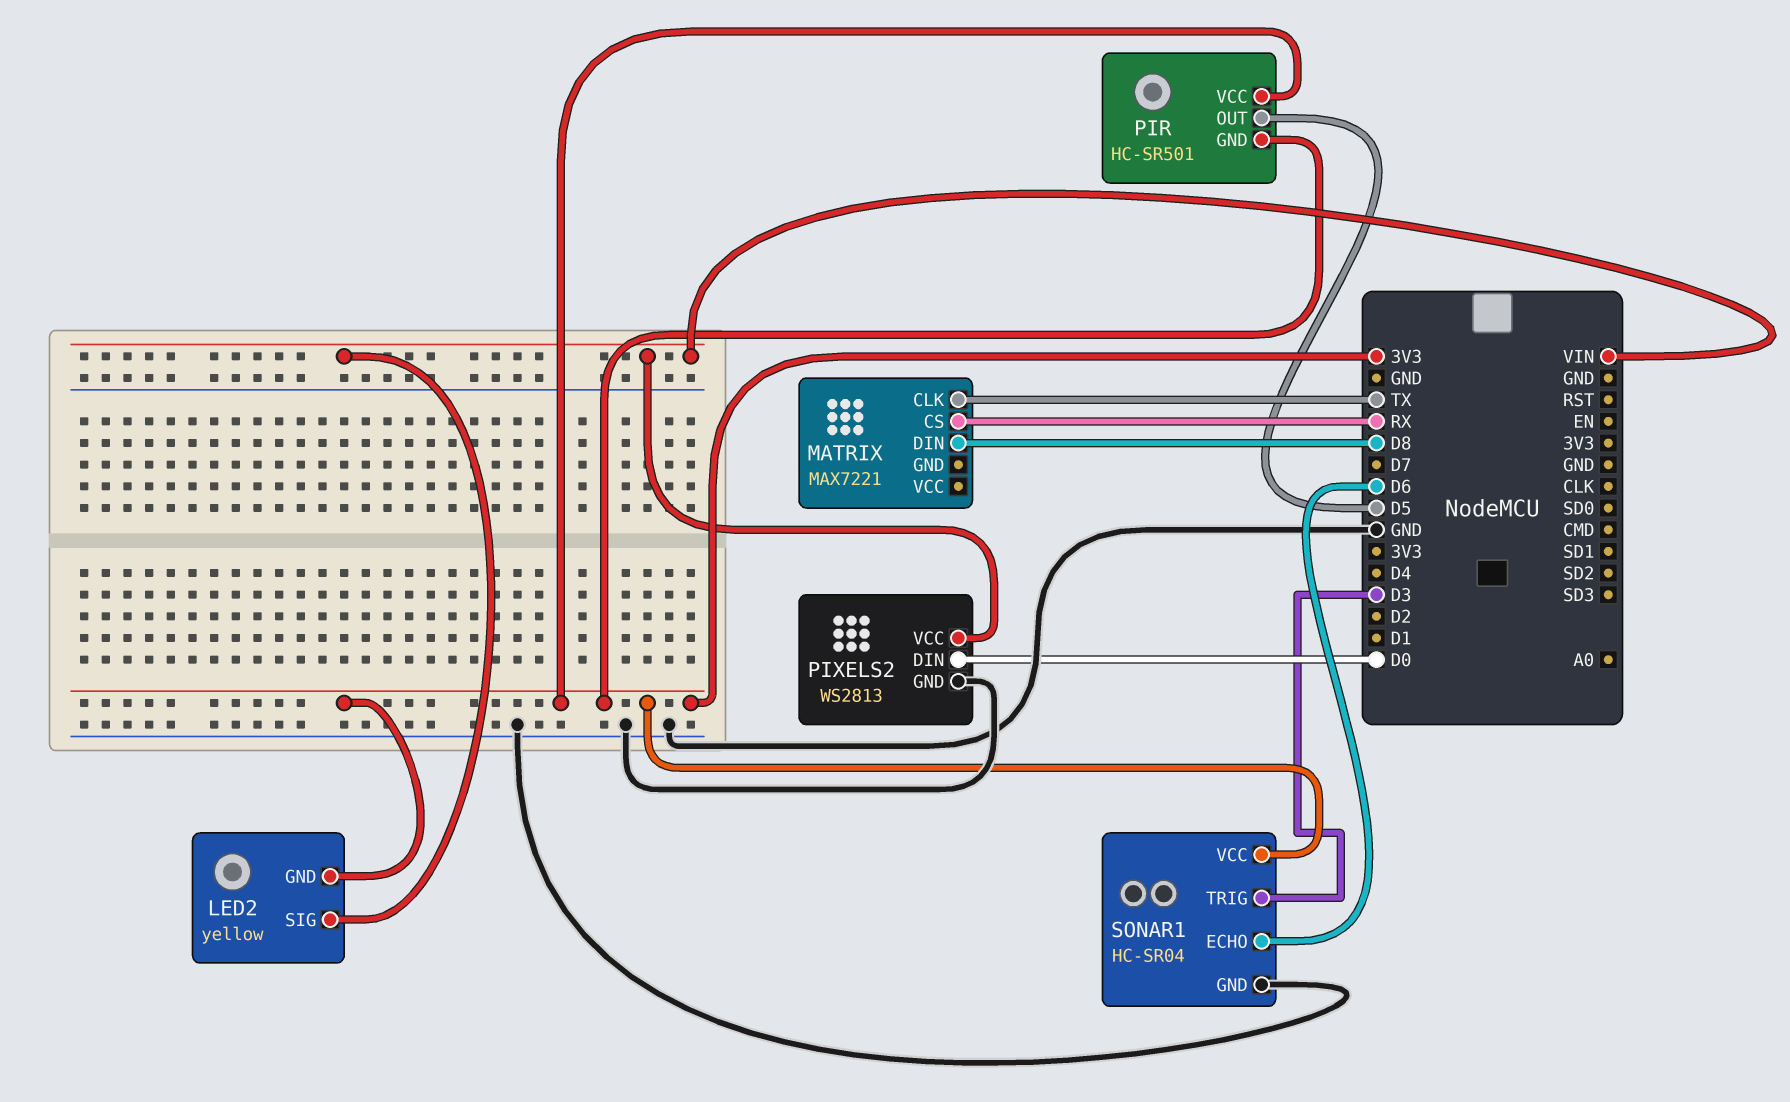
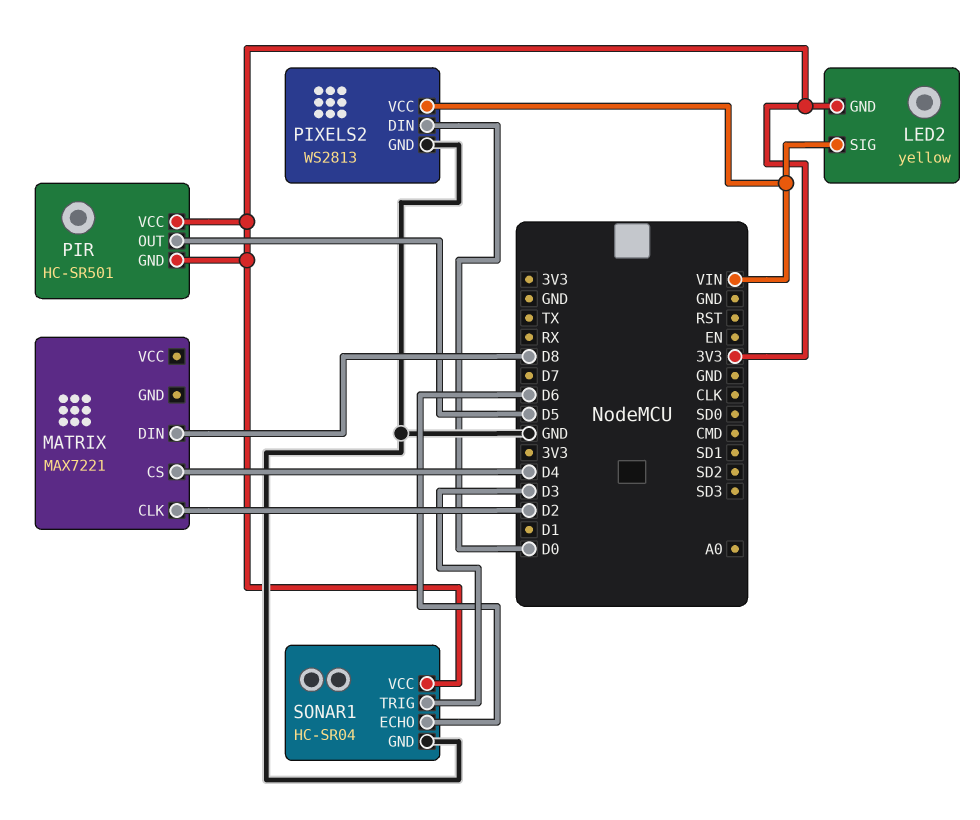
MATRIX pin CLK: TX -> D2
MATRIX pin CS: RX -> D4

